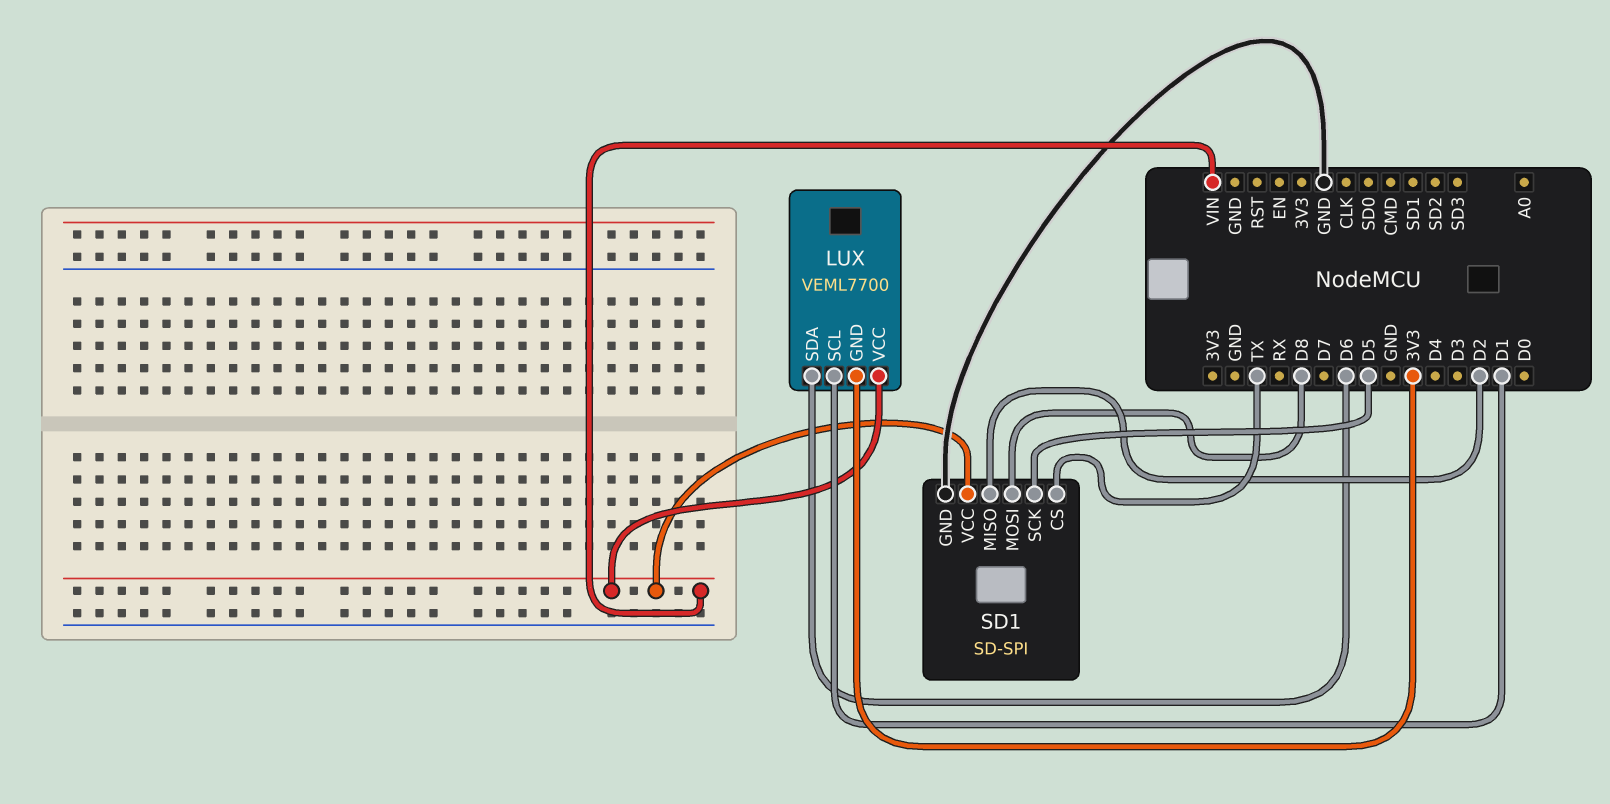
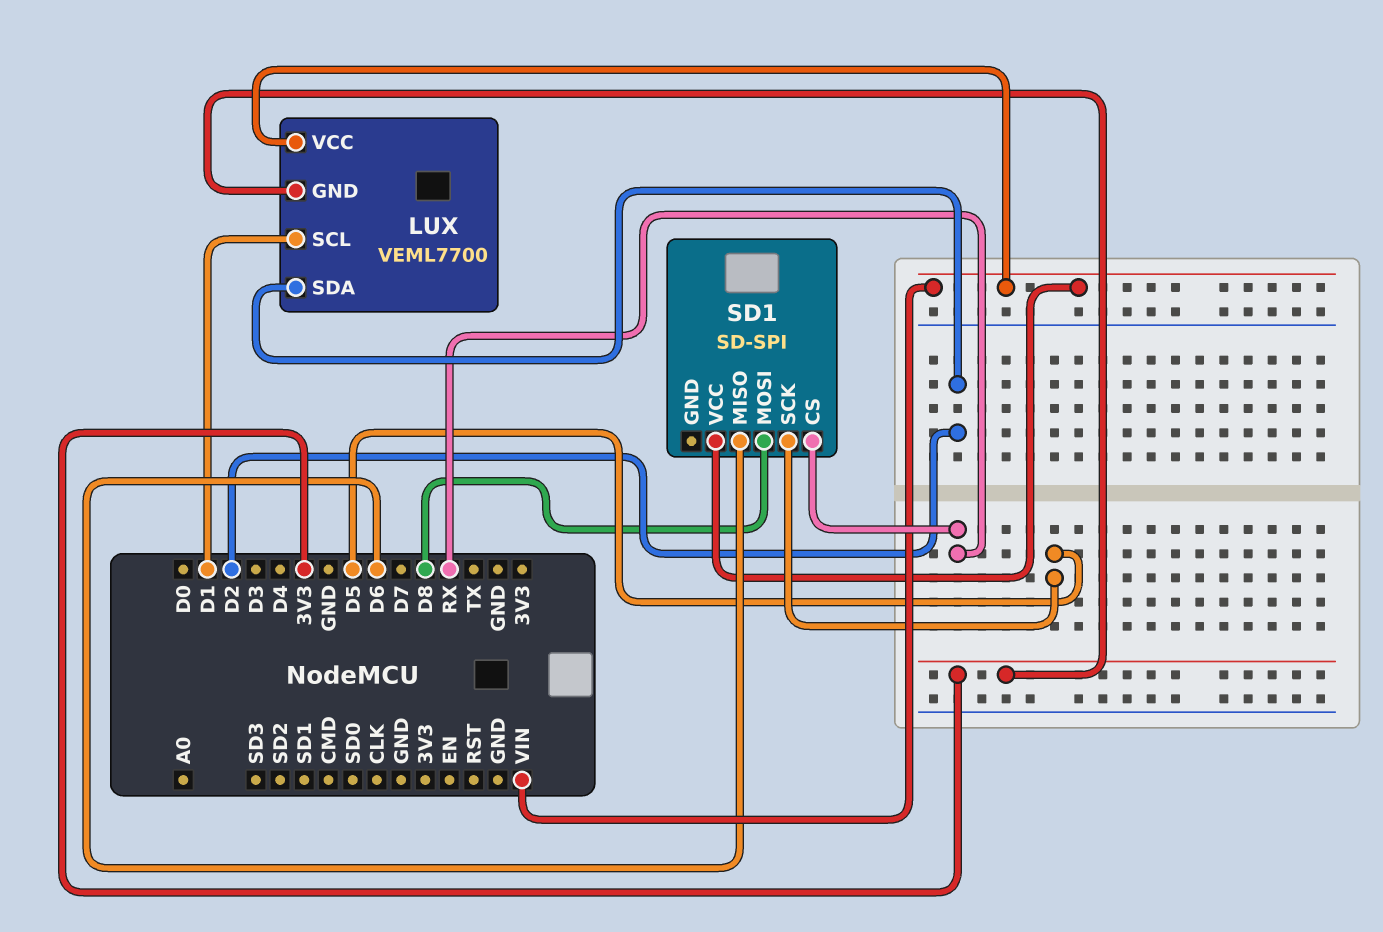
LUX pin SDA: D6 -> D2
SD1 pin CS: TX -> RX
SD1 pin GND: GND -> none
SD1 pin MISO: D2 -> D6

